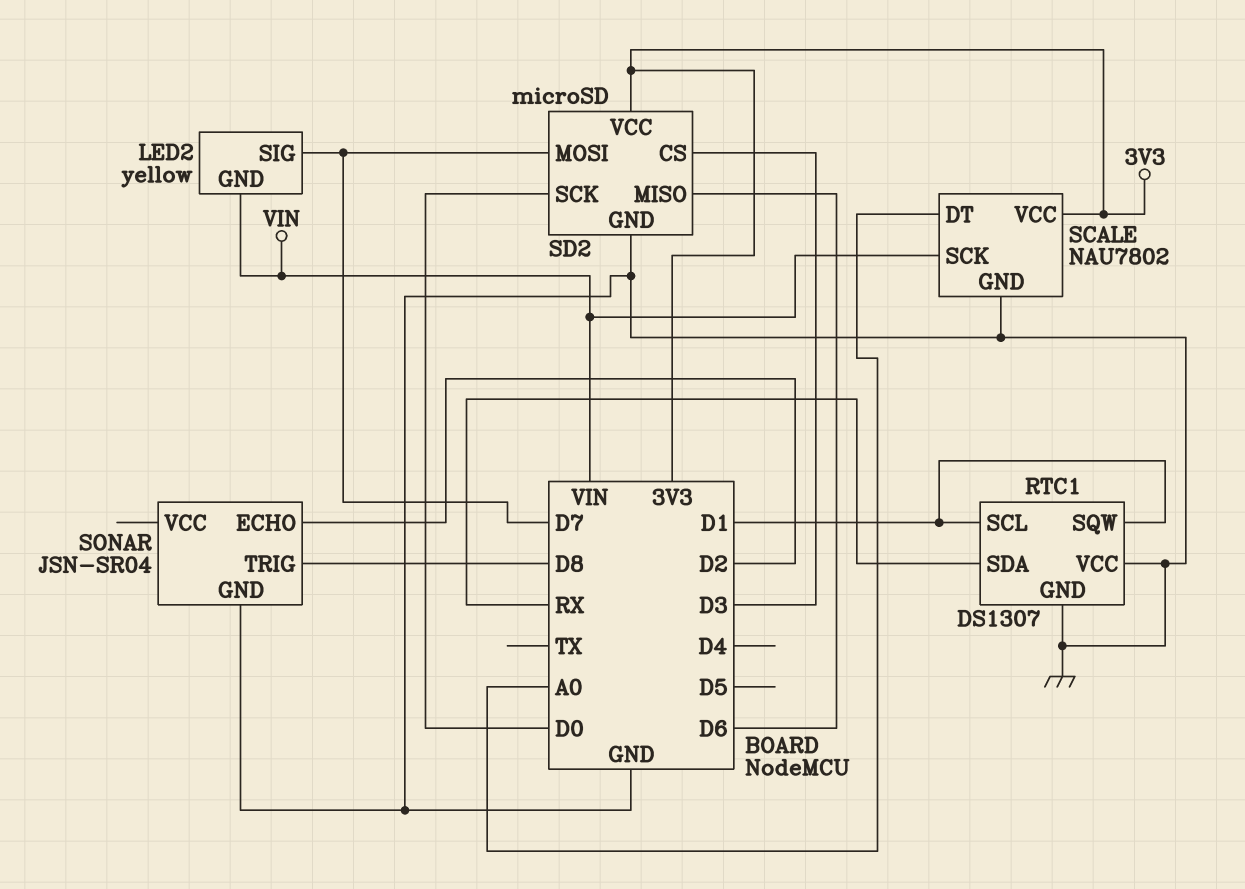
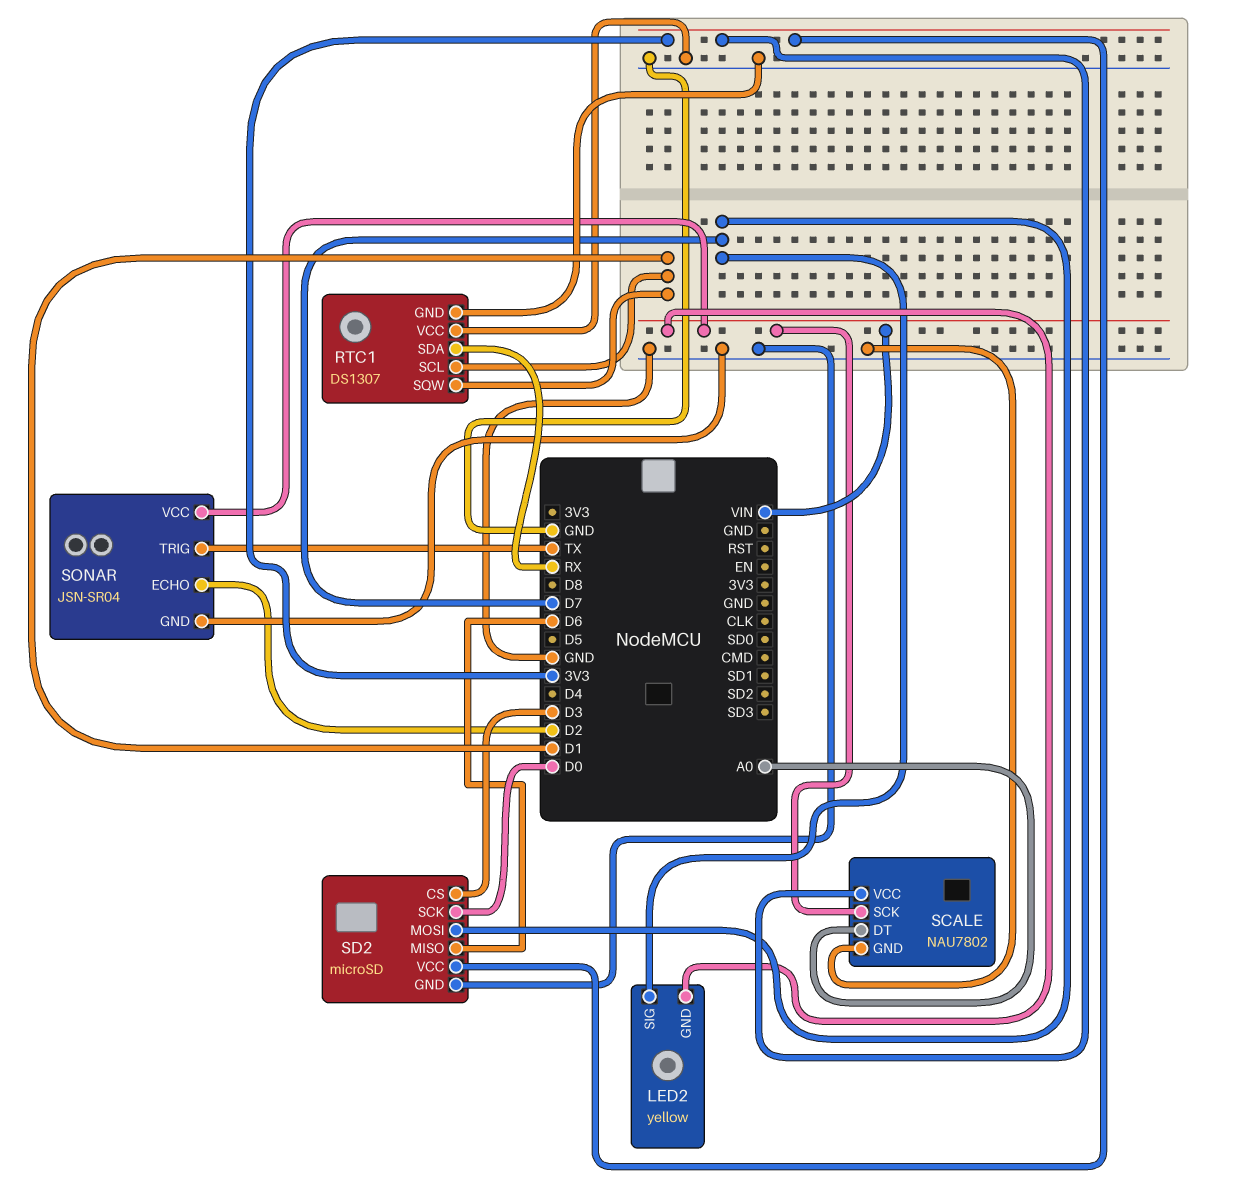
SONAR pin TRIG: D8 -> TX
SONAR pin VCC: none -> VIN

